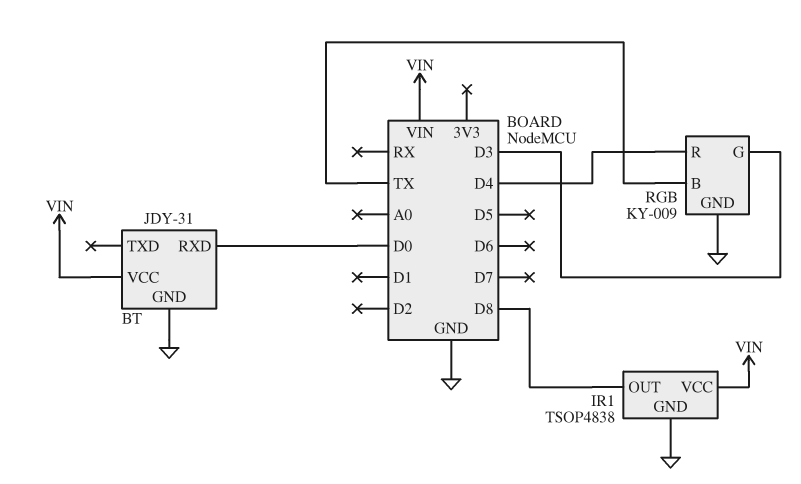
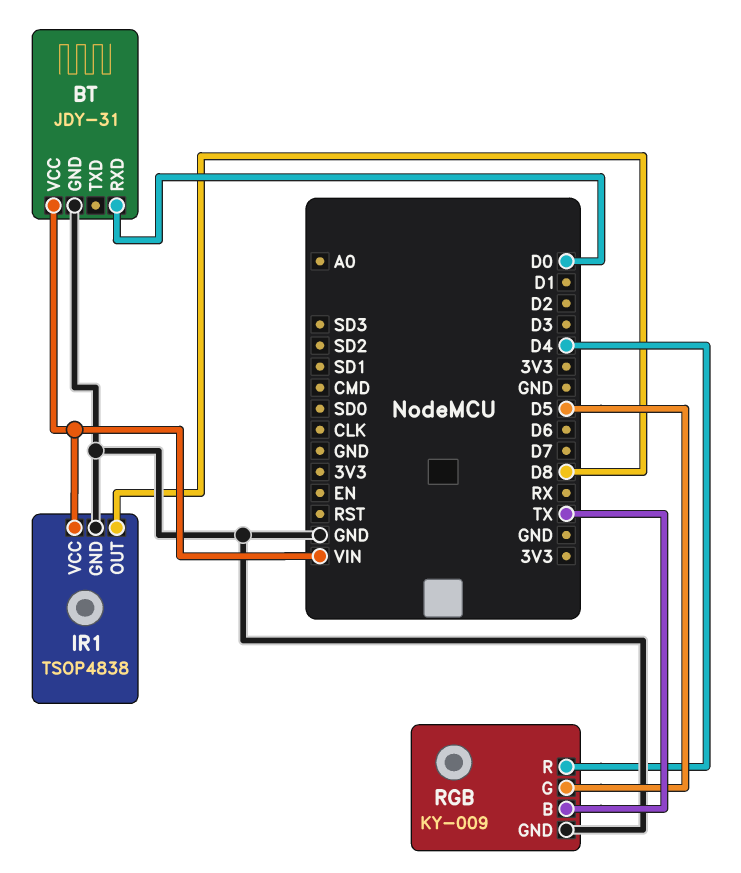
RGB pin G: D3 -> D5

